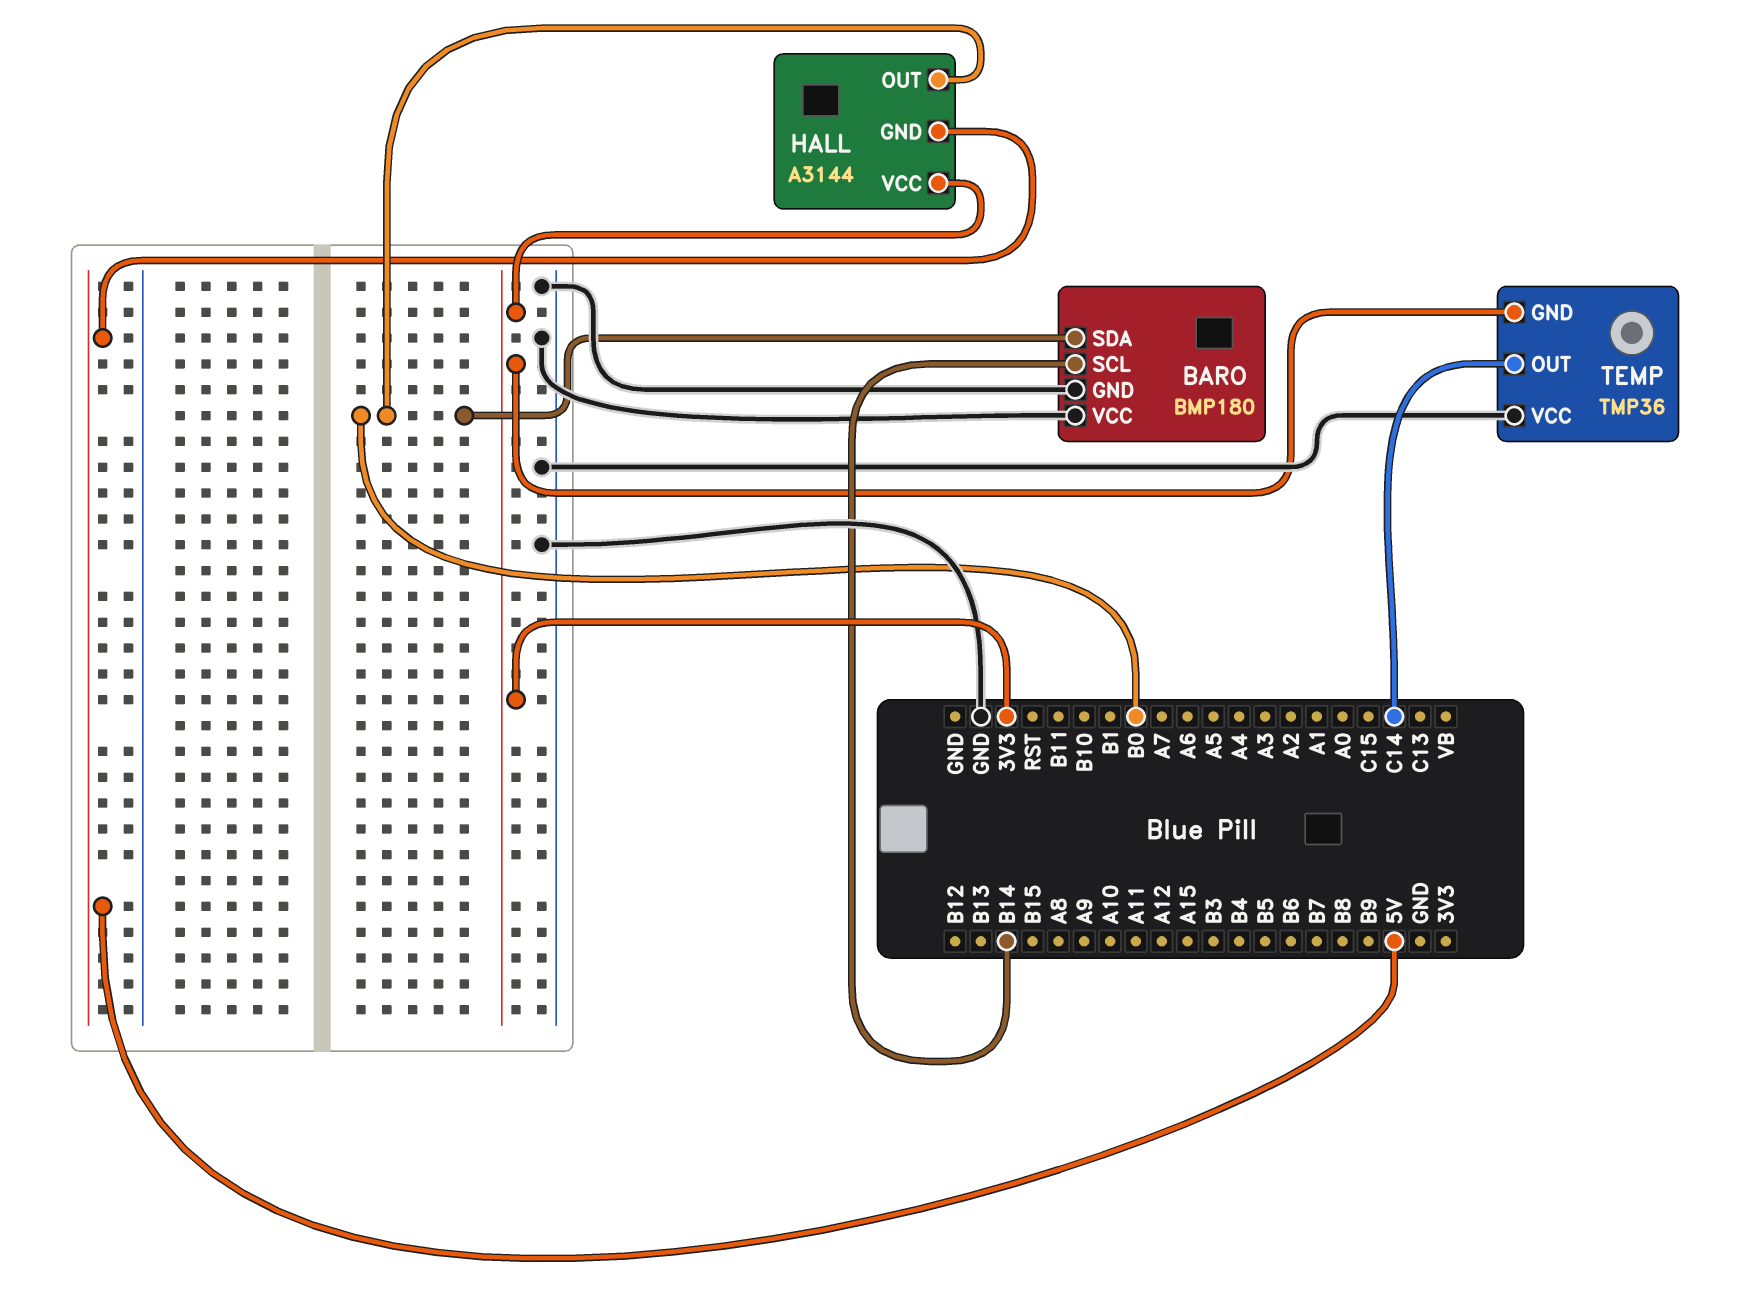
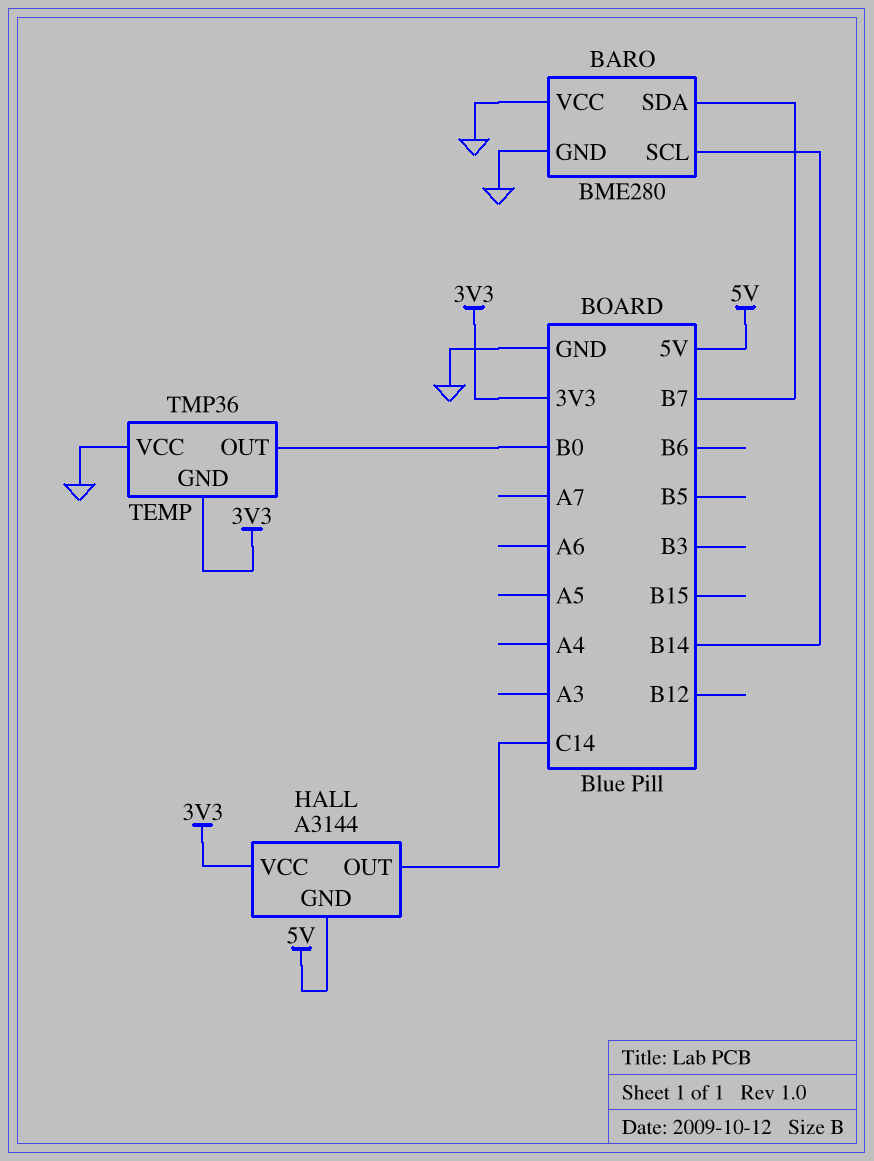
BARO: BMP180 -> BME280
BARO pin SDA: B0 -> B7
HALL pin OUT: B0 -> C14
TEMP pin OUT: C14 -> B0

